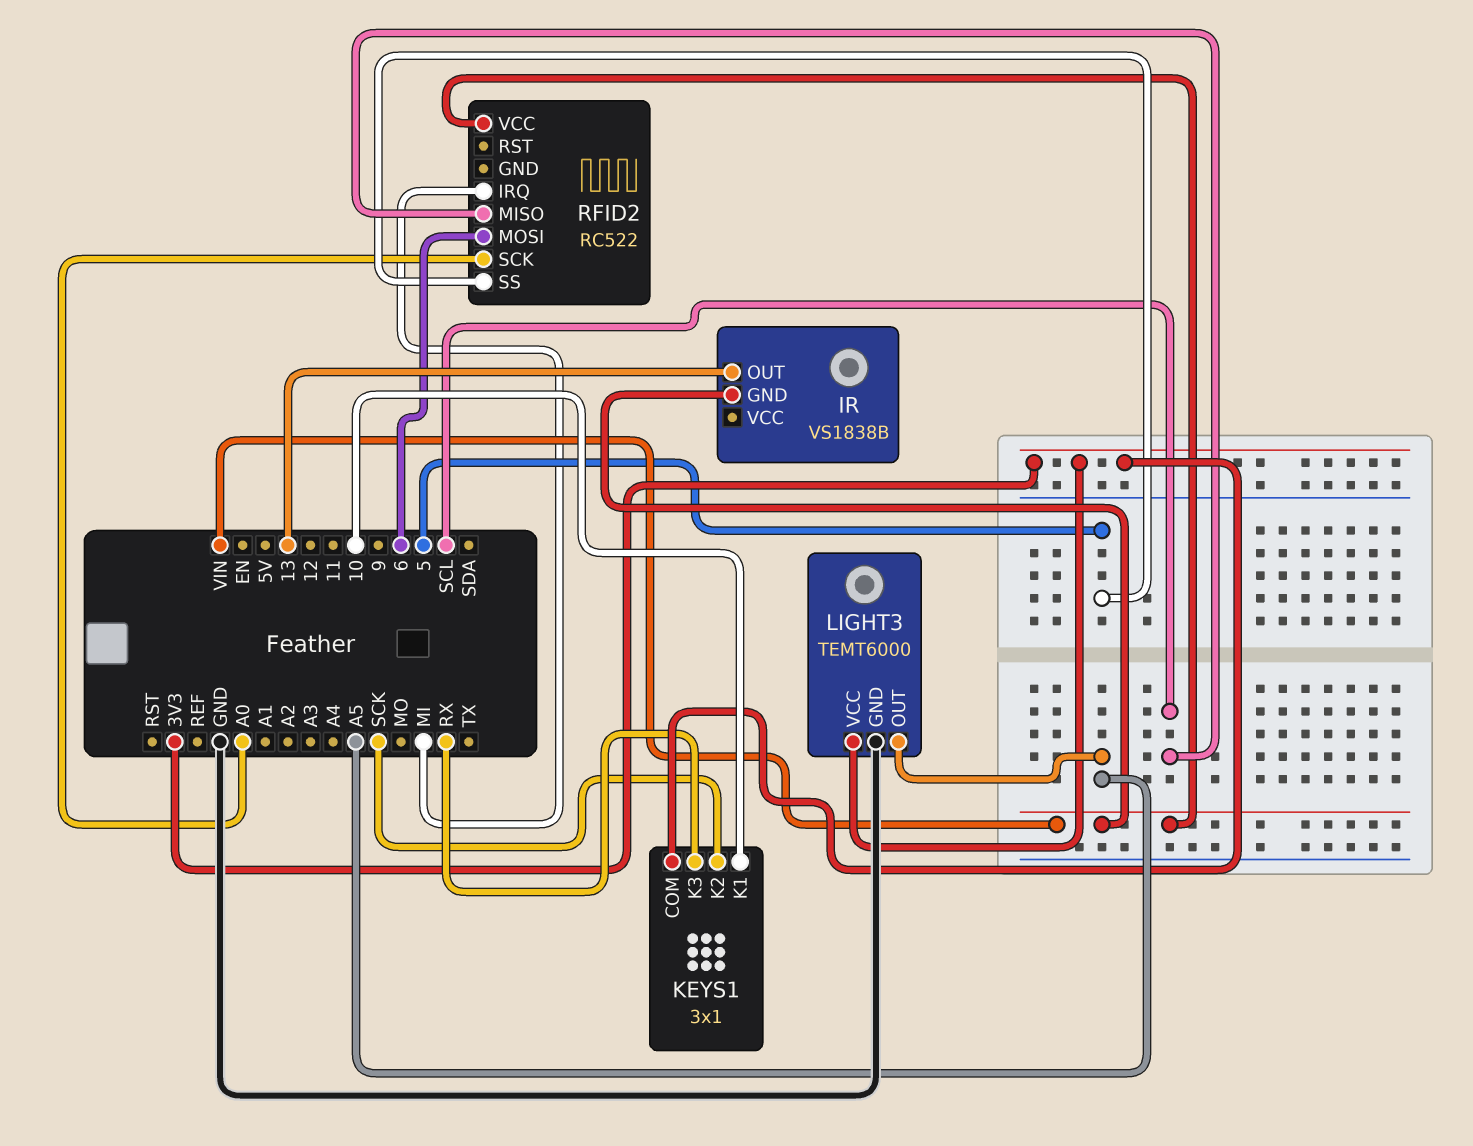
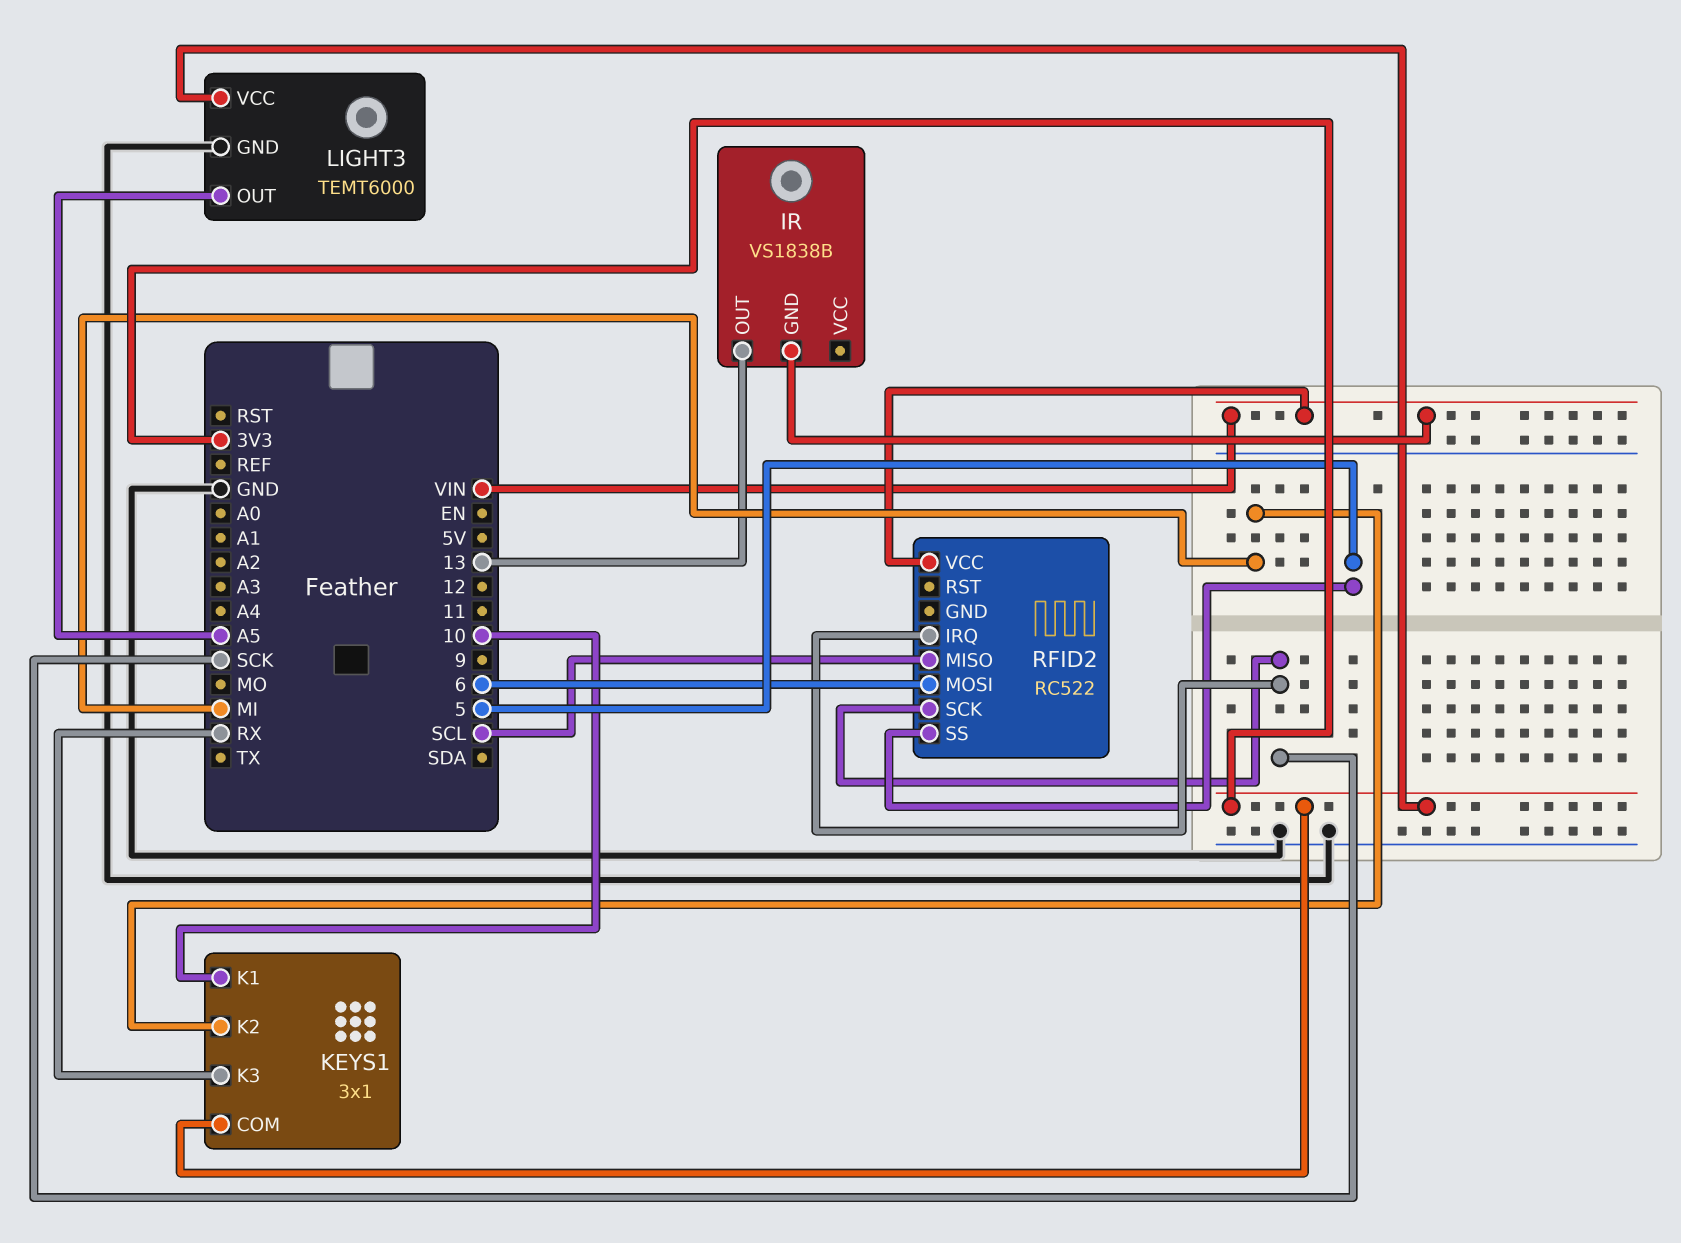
KEYS1 pin K2: SCK -> MI
RFID2 pin IRQ: MI -> SCK
RFID2 pin SCK: A0 -> SCK

